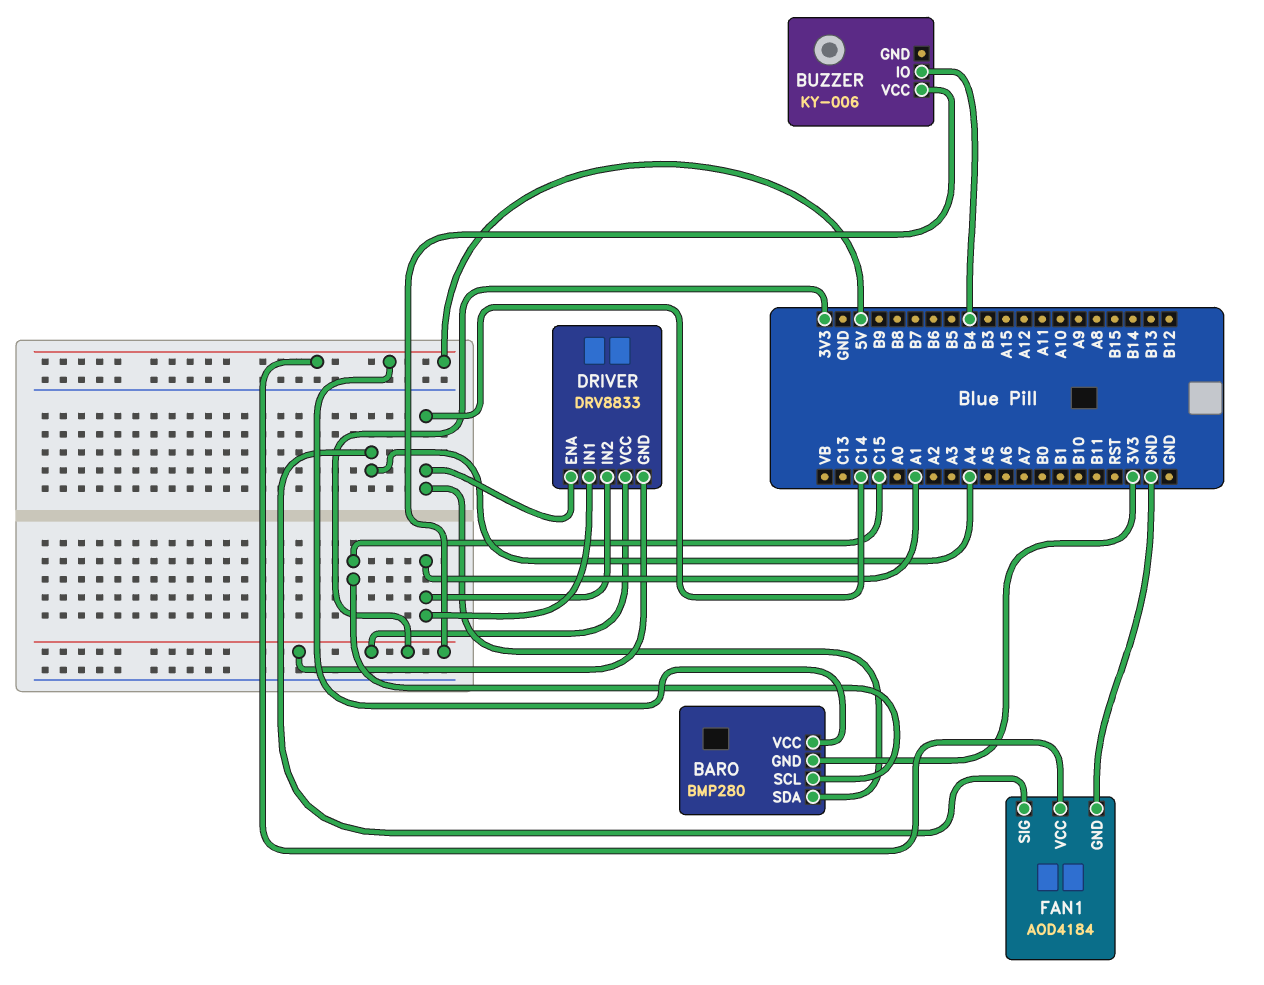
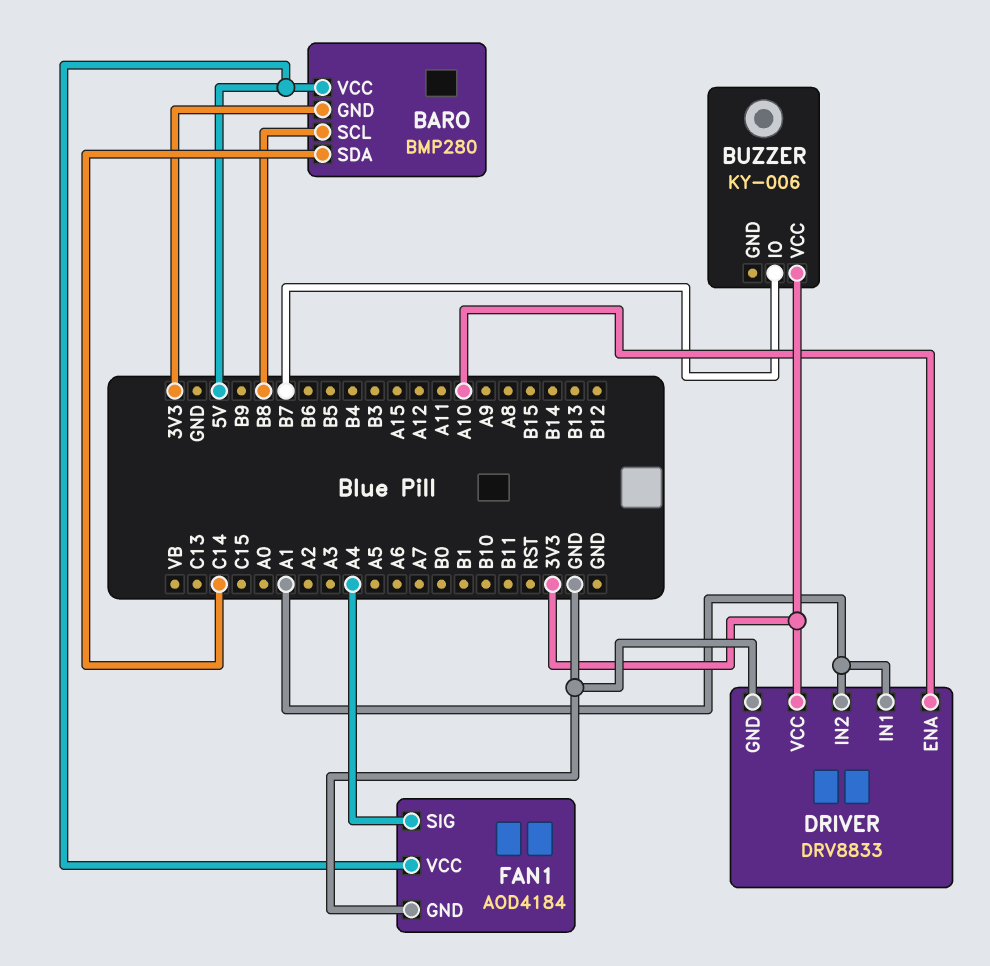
BARO pin SCL: C15 -> B8
BUZZER pin IO: B4 -> B7
DRIVER pin ENA: C14 -> A10
DRIVER pin GND: 3V3 -> GND

